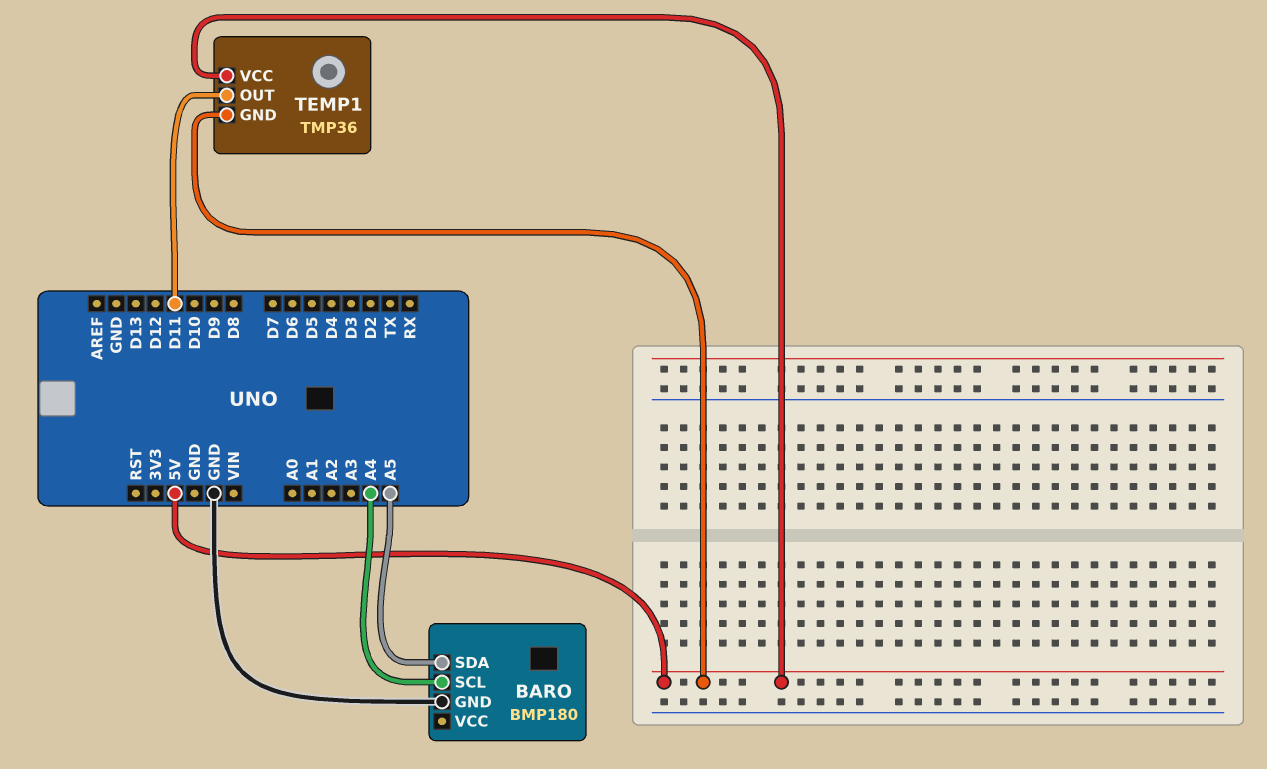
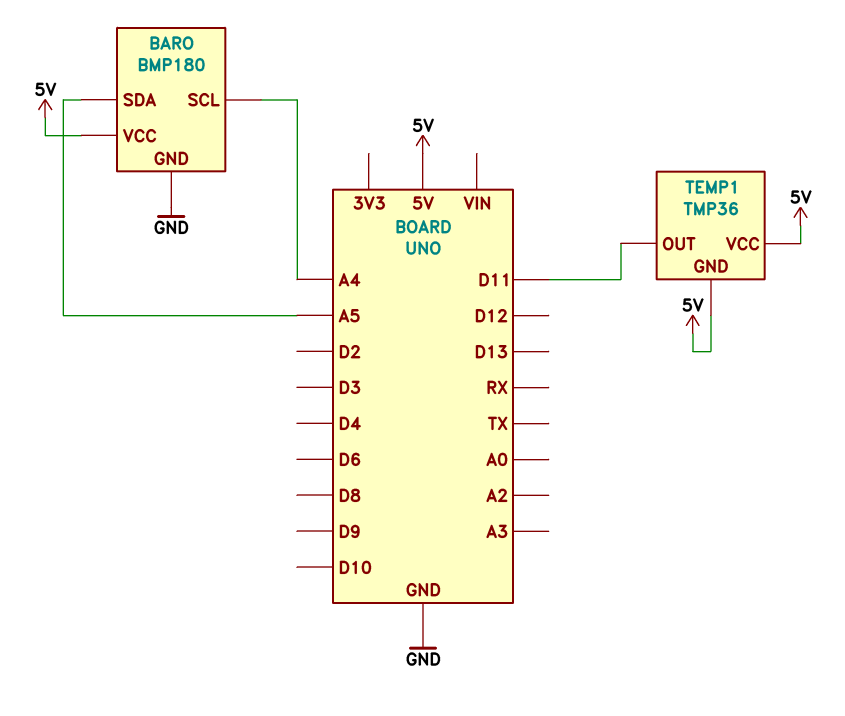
BARO pin VCC: none -> 5V

